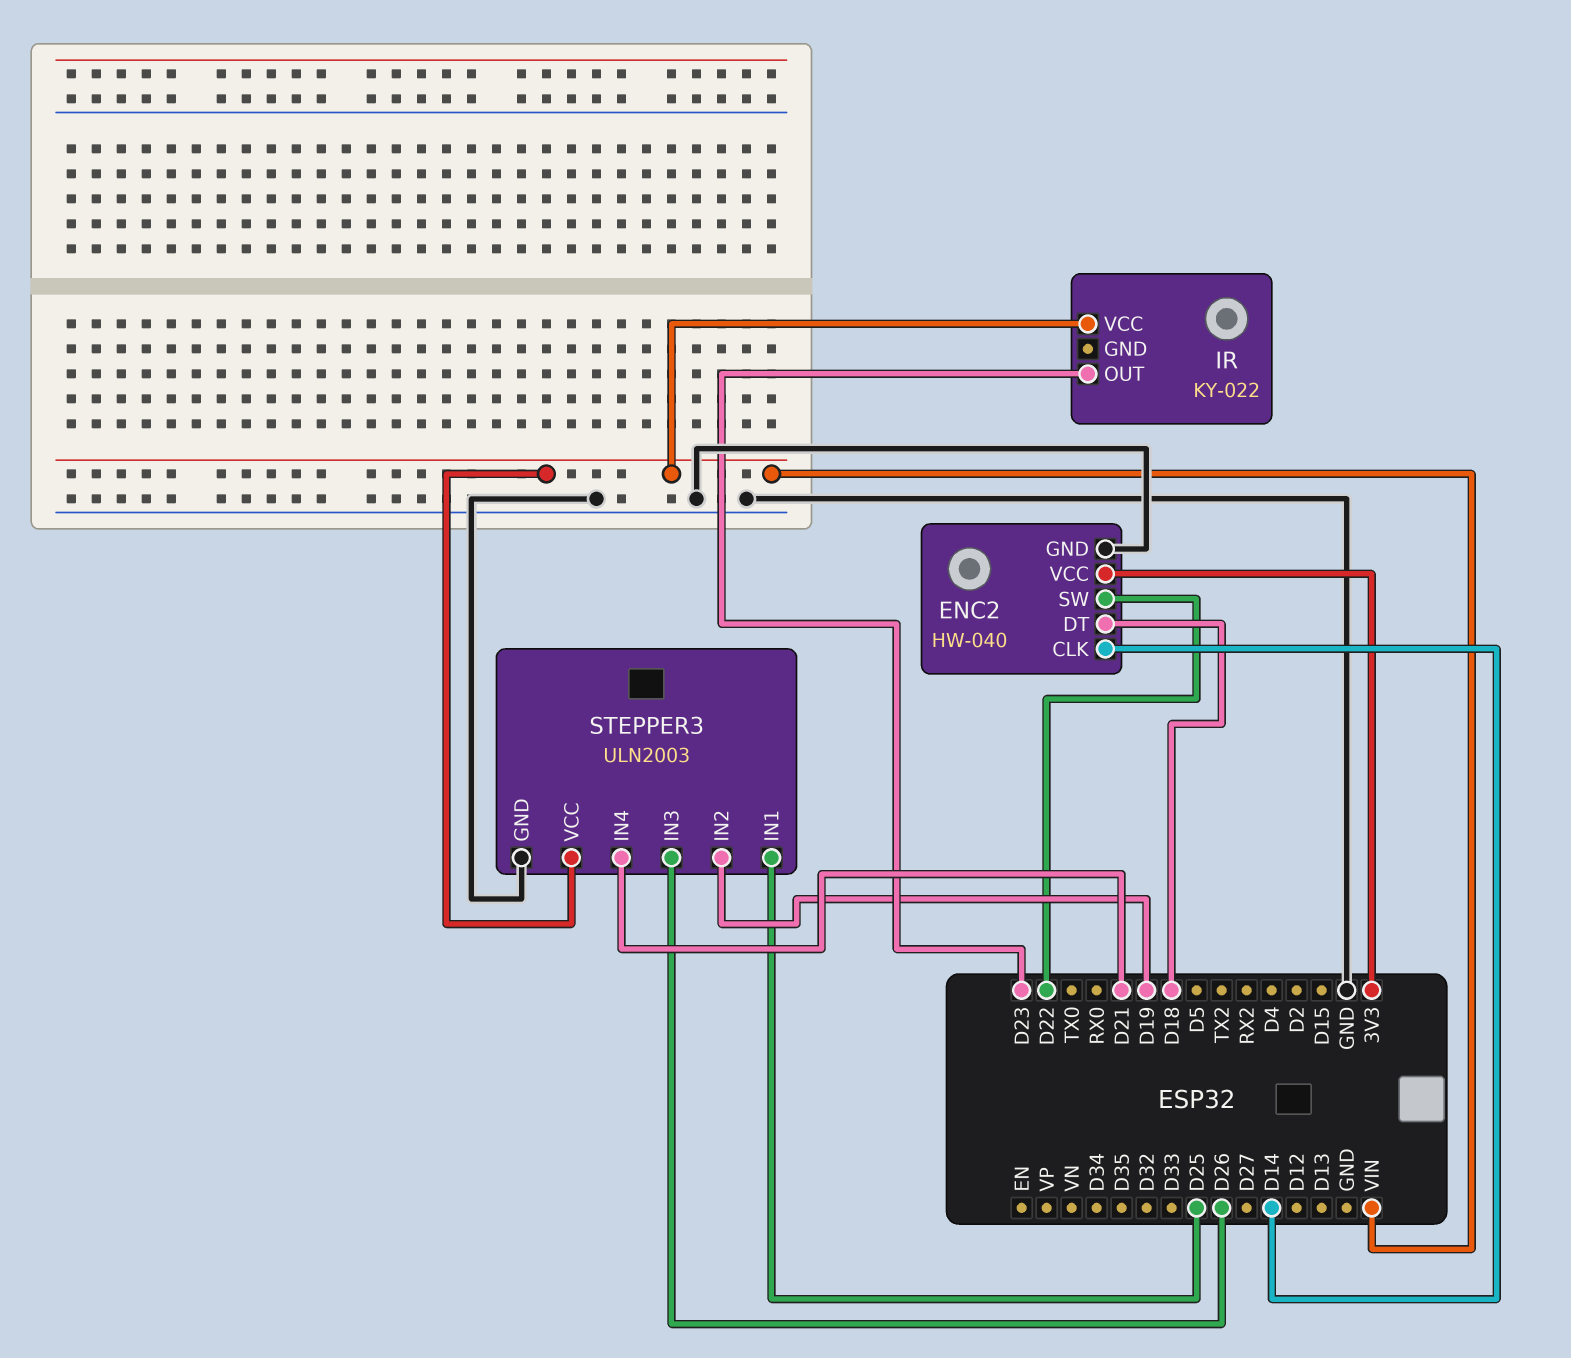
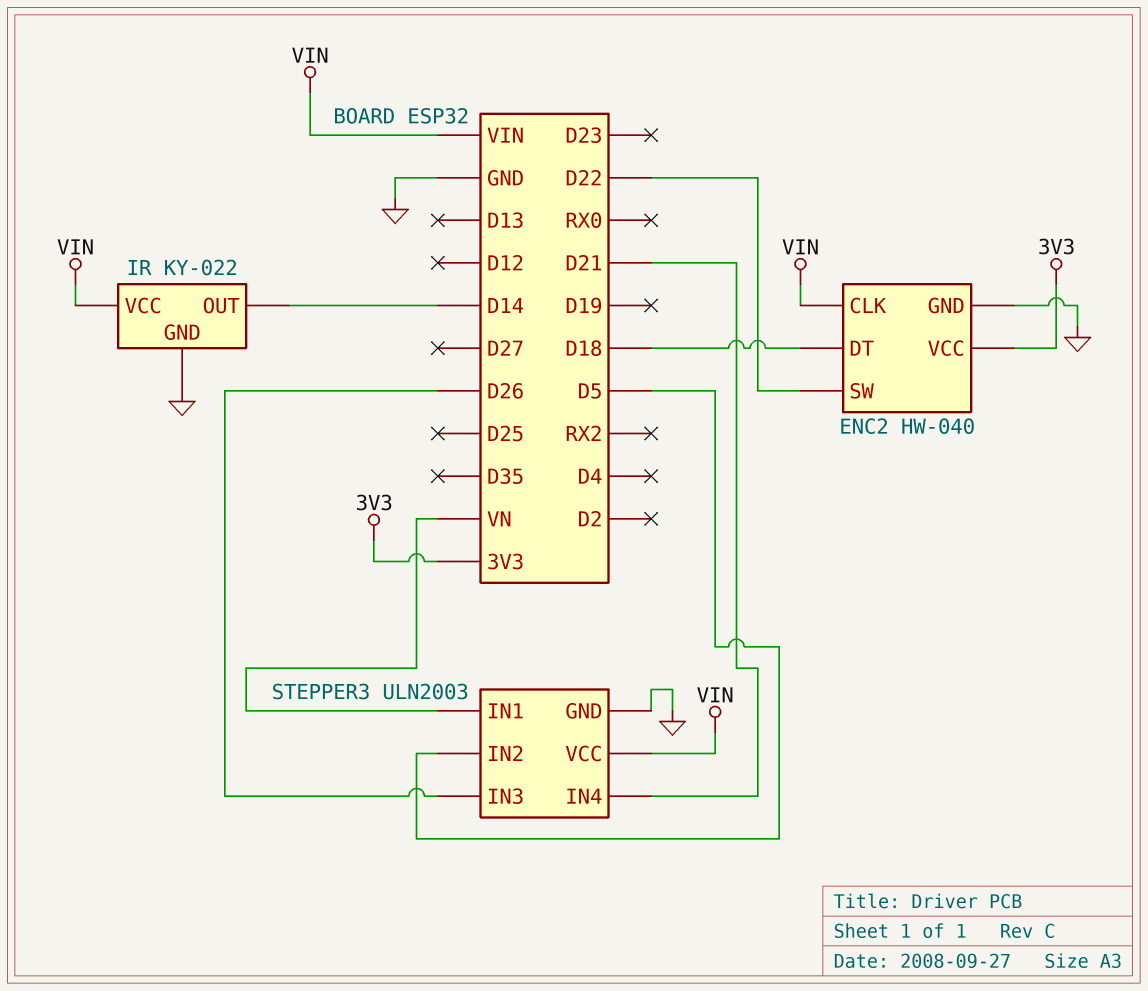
ENC2 pin CLK: D14 -> VIN
IR pin GND: none -> GND
IR pin OUT: D23 -> D14
STEPPER3 pin IN1: D25 -> VN
STEPPER3 pin IN2: D19 -> D5

